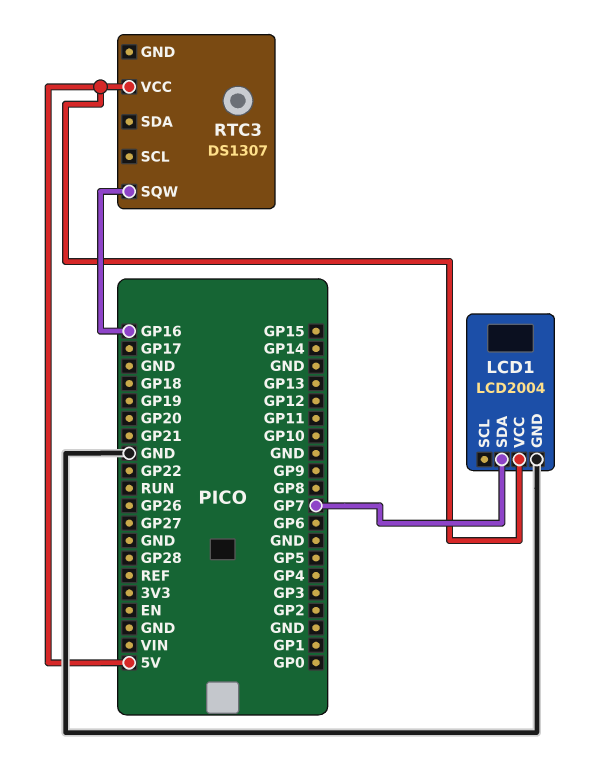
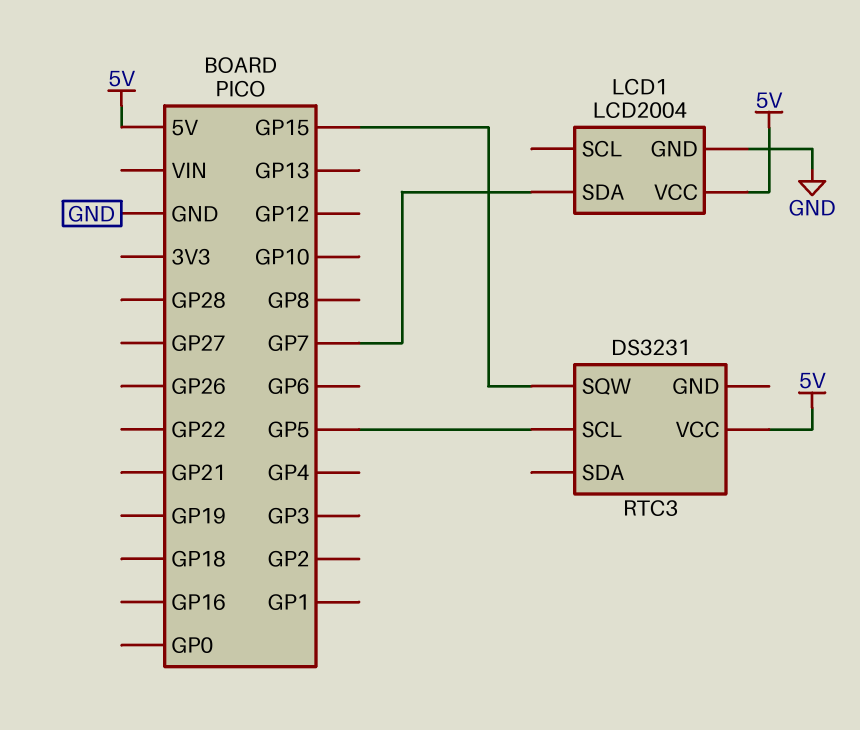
RTC3: DS1307 -> DS3231
RTC3 pin SCL: none -> GP5
RTC3 pin SQW: GP16 -> GP15

